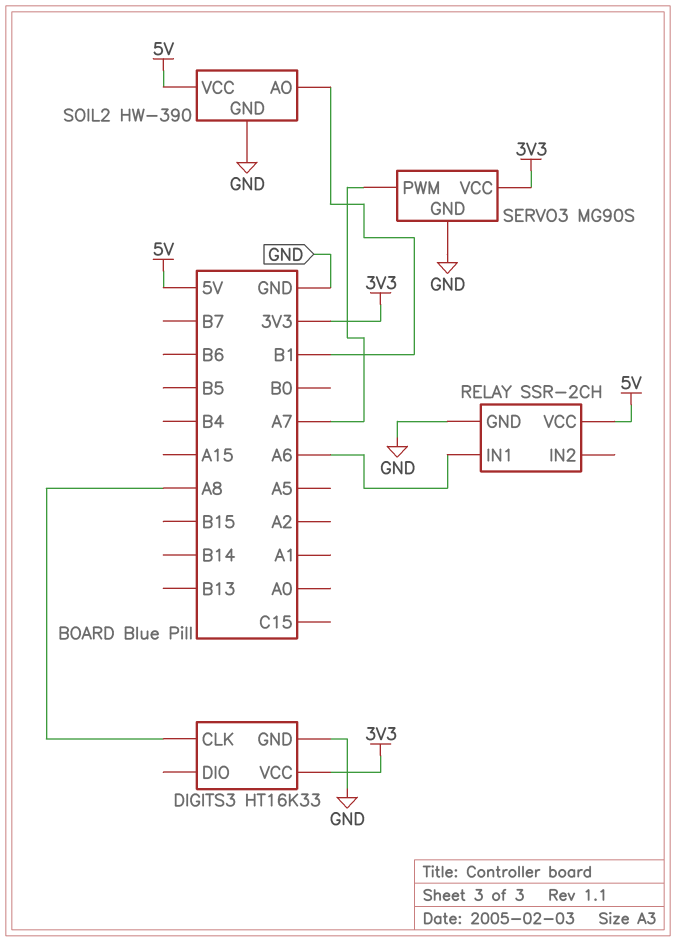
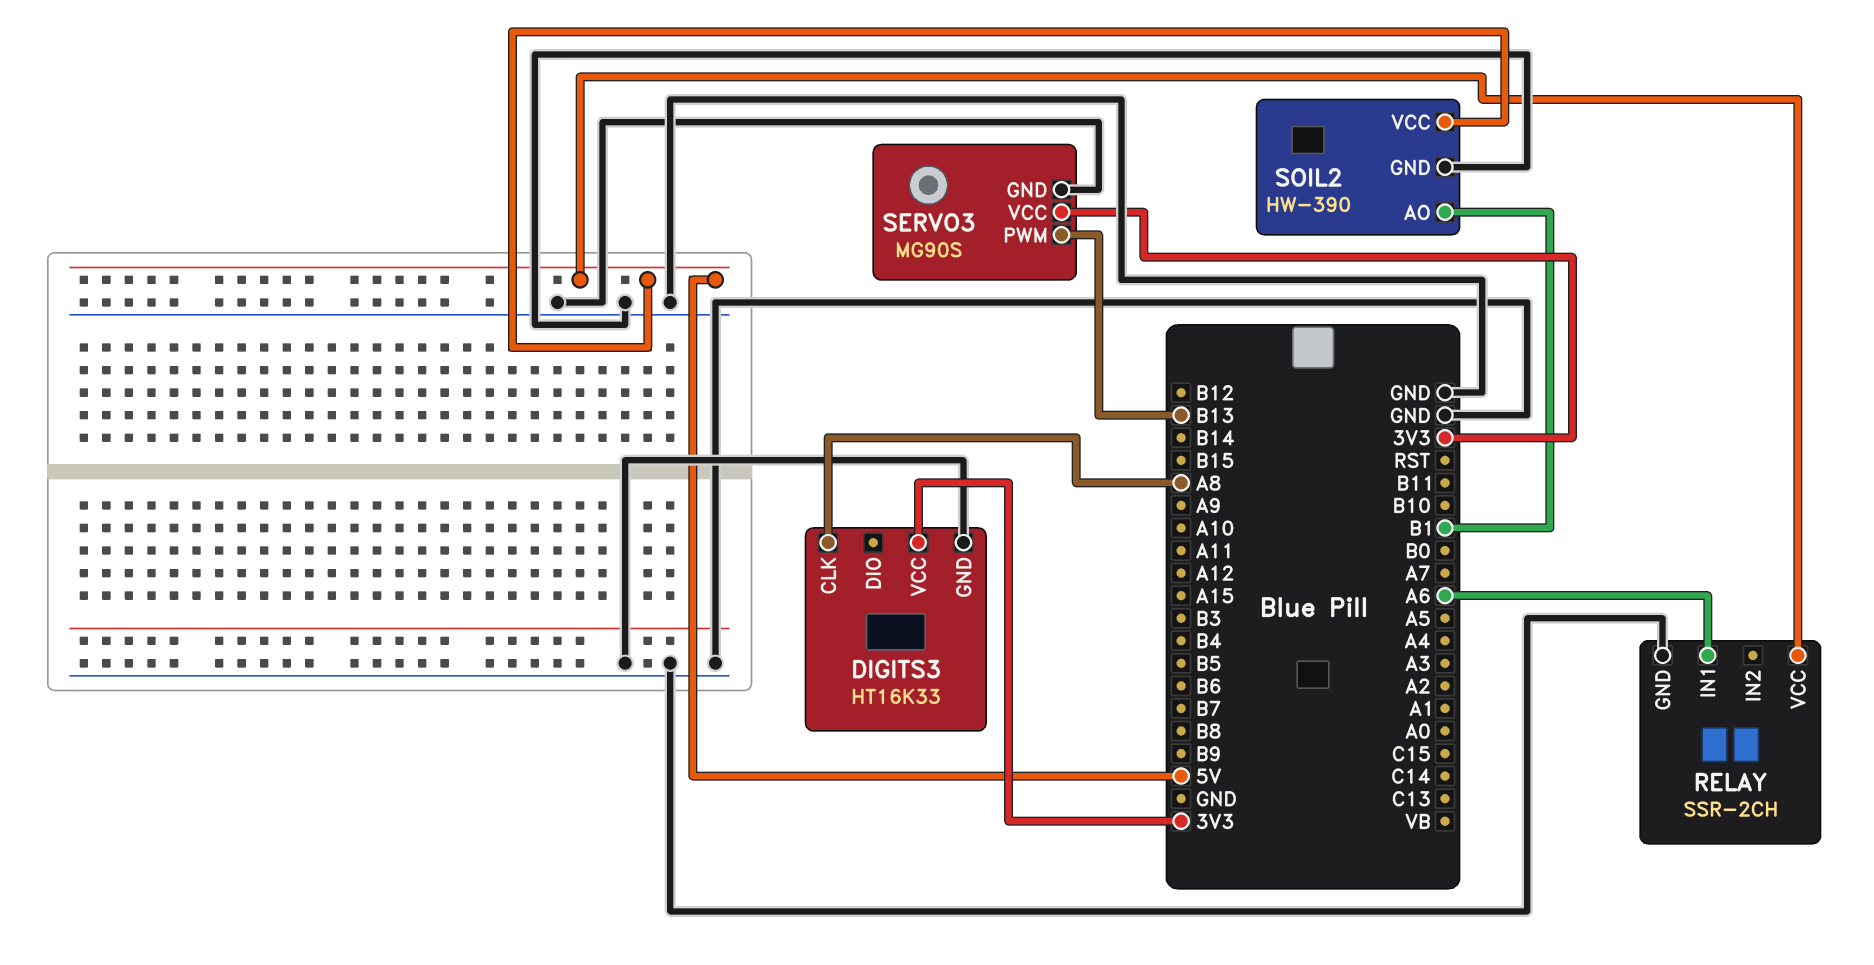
SERVO3 pin PWM: A7 -> B13

